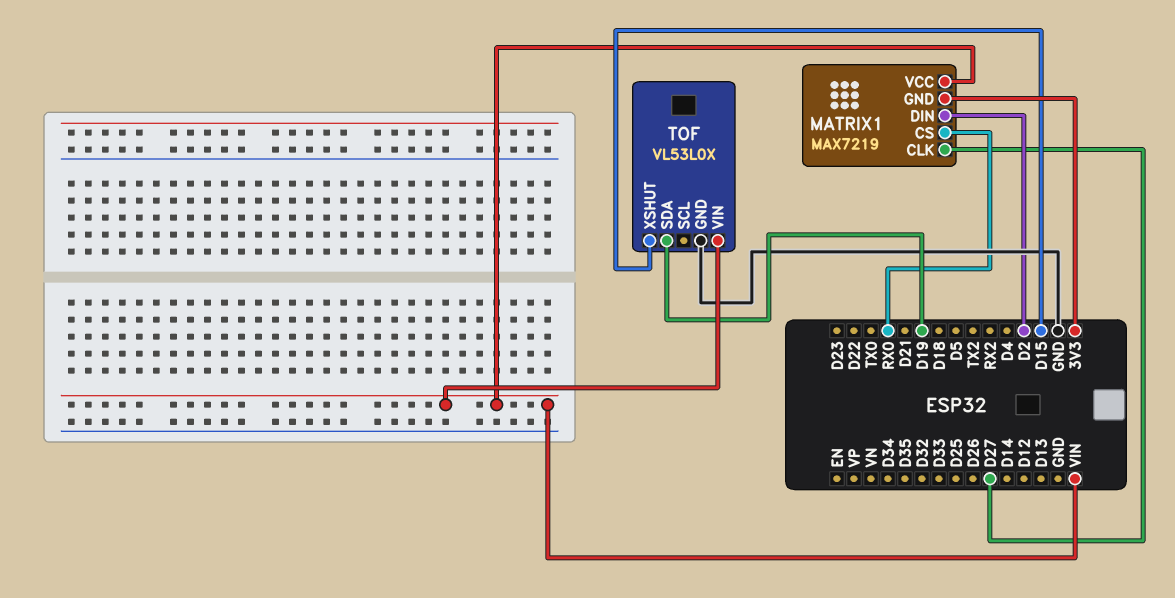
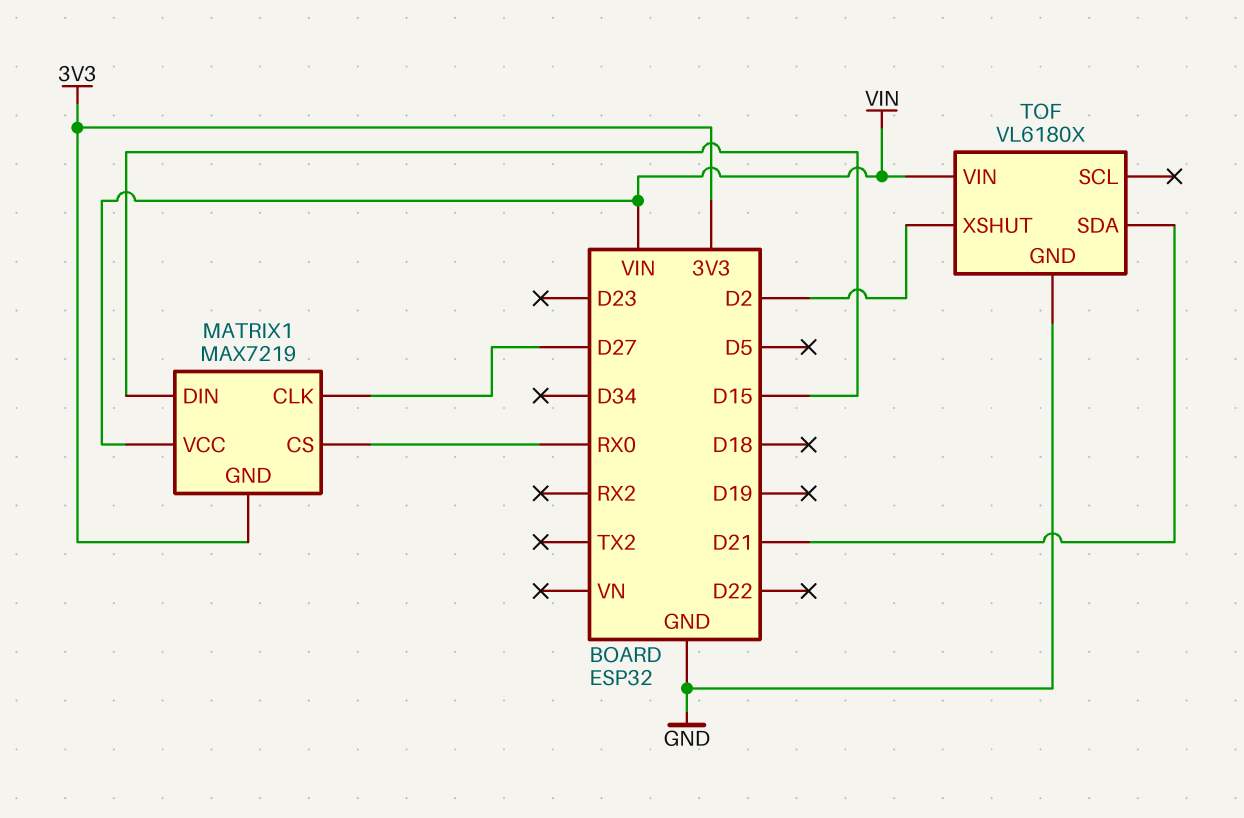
MATRIX1 pin DIN: D2 -> D15
TOF: VL53L0X -> VL6180X
TOF pin SDA: D19 -> D21
TOF pin XSHUT: D15 -> D2

